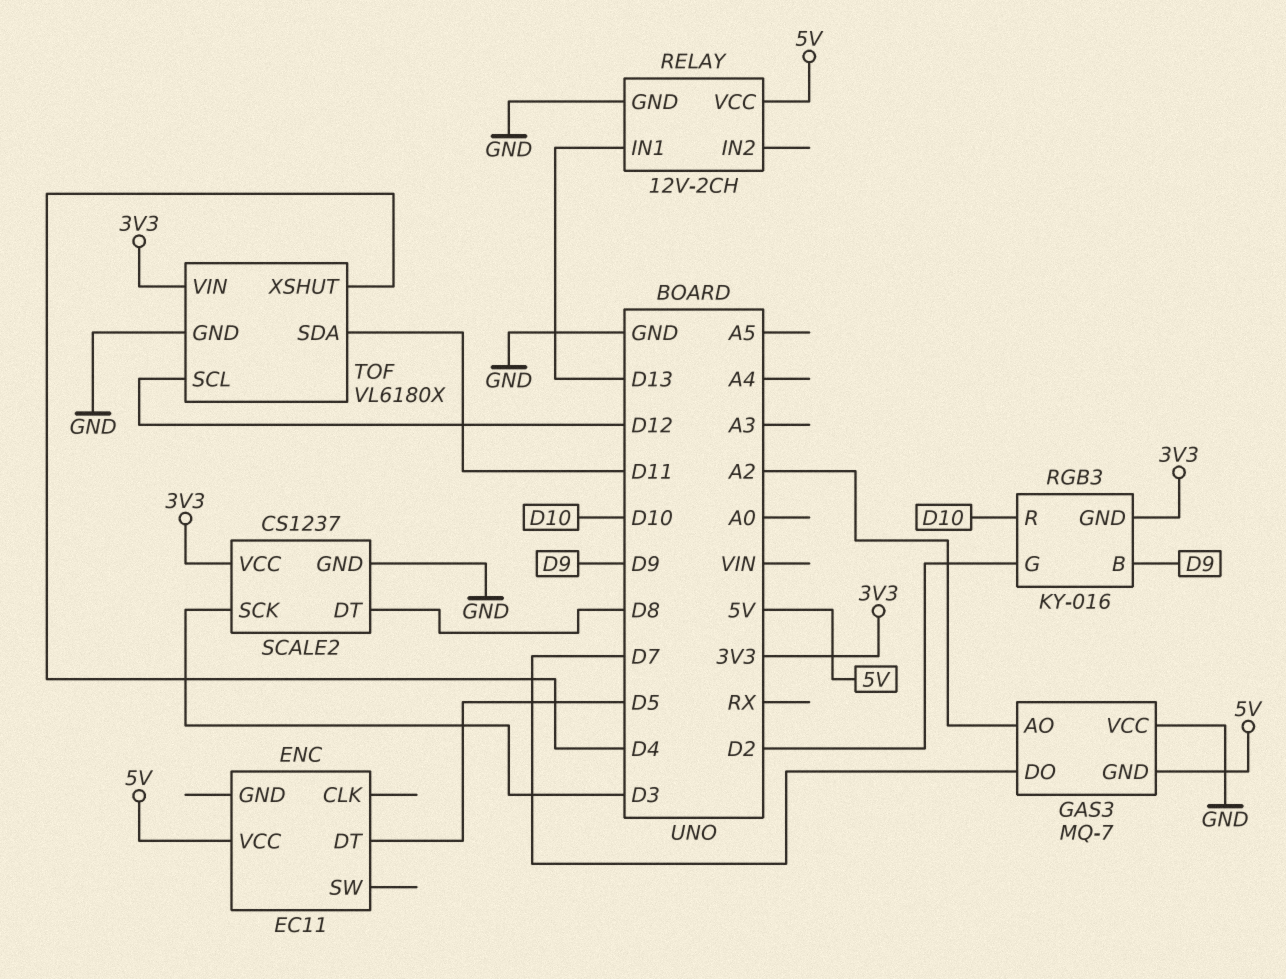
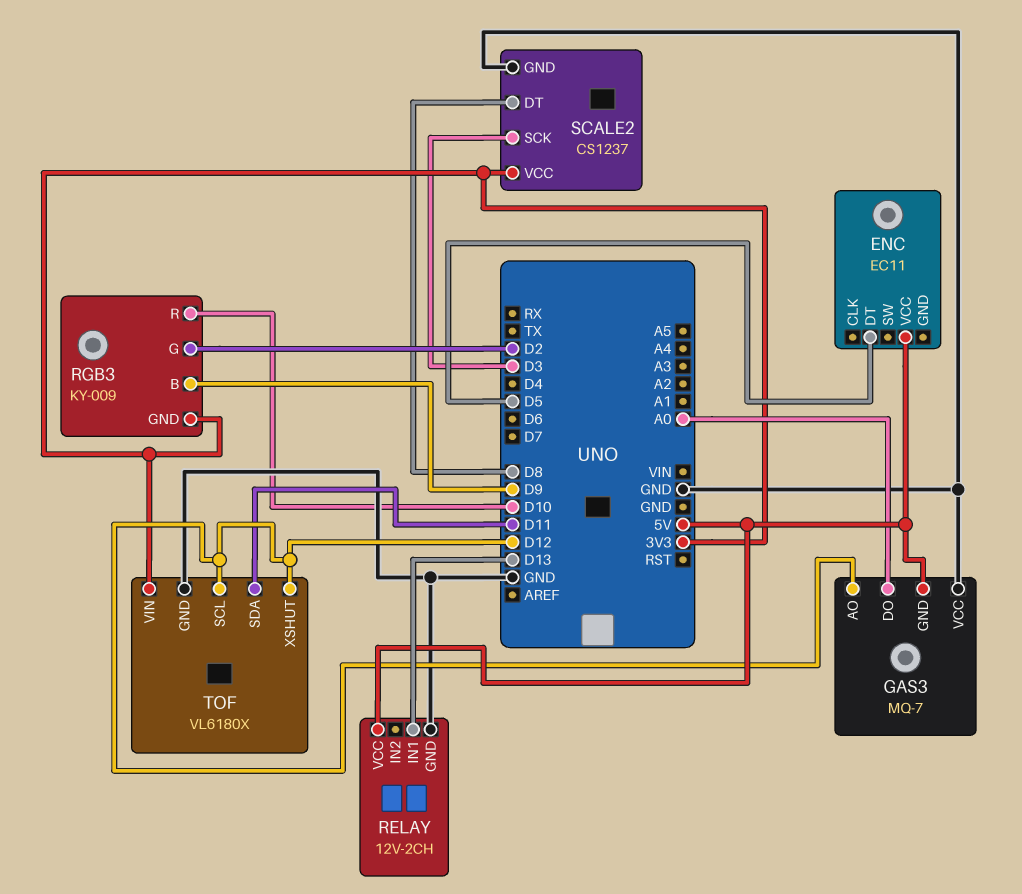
GAS3 pin AO: A2 -> D12
GAS3 pin DO: D7 -> A0
RGB3: KY-016 -> KY-009
TOF pin XSHUT: D4 -> D12

